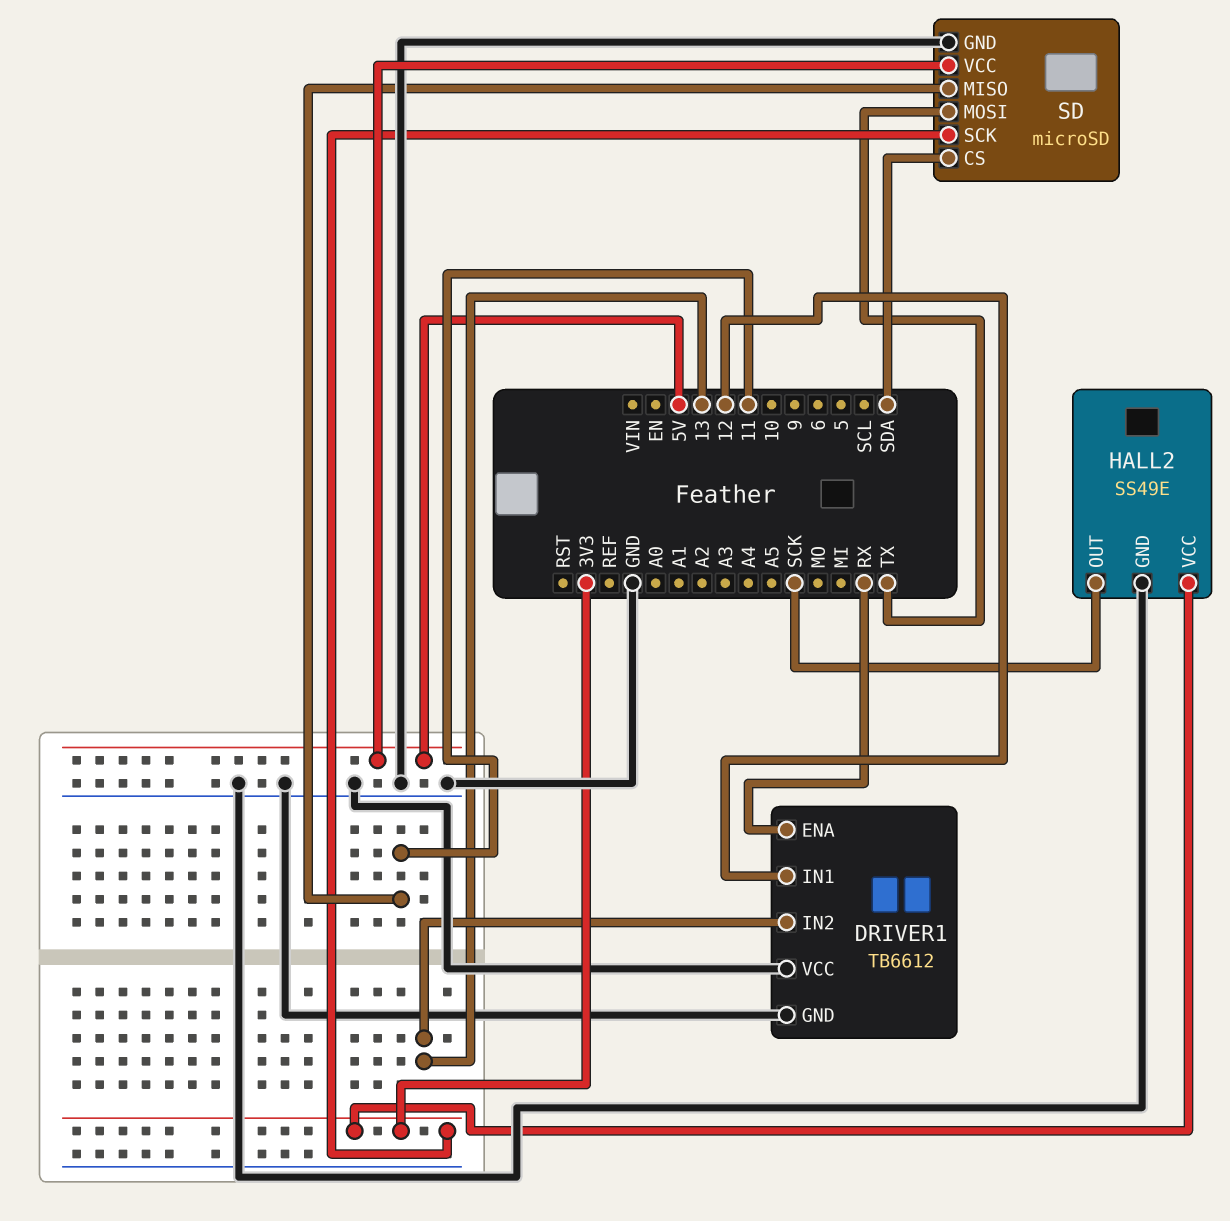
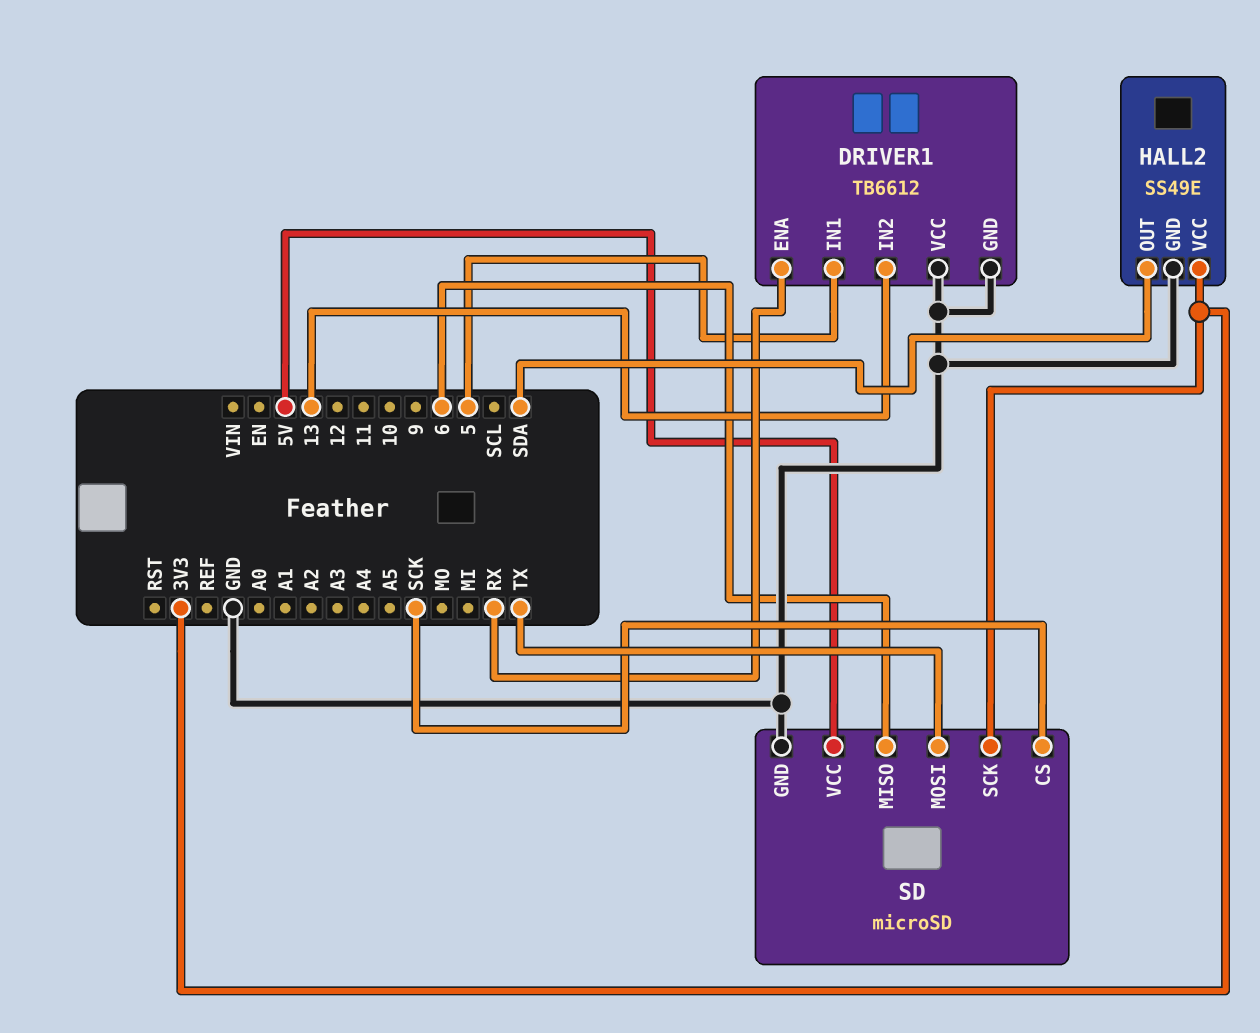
DRIVER1 pin IN1: 12 -> 5
HALL2 pin OUT: SCK -> SDA
SD pin CS: SDA -> SCK
SD pin MISO: 11 -> 6

